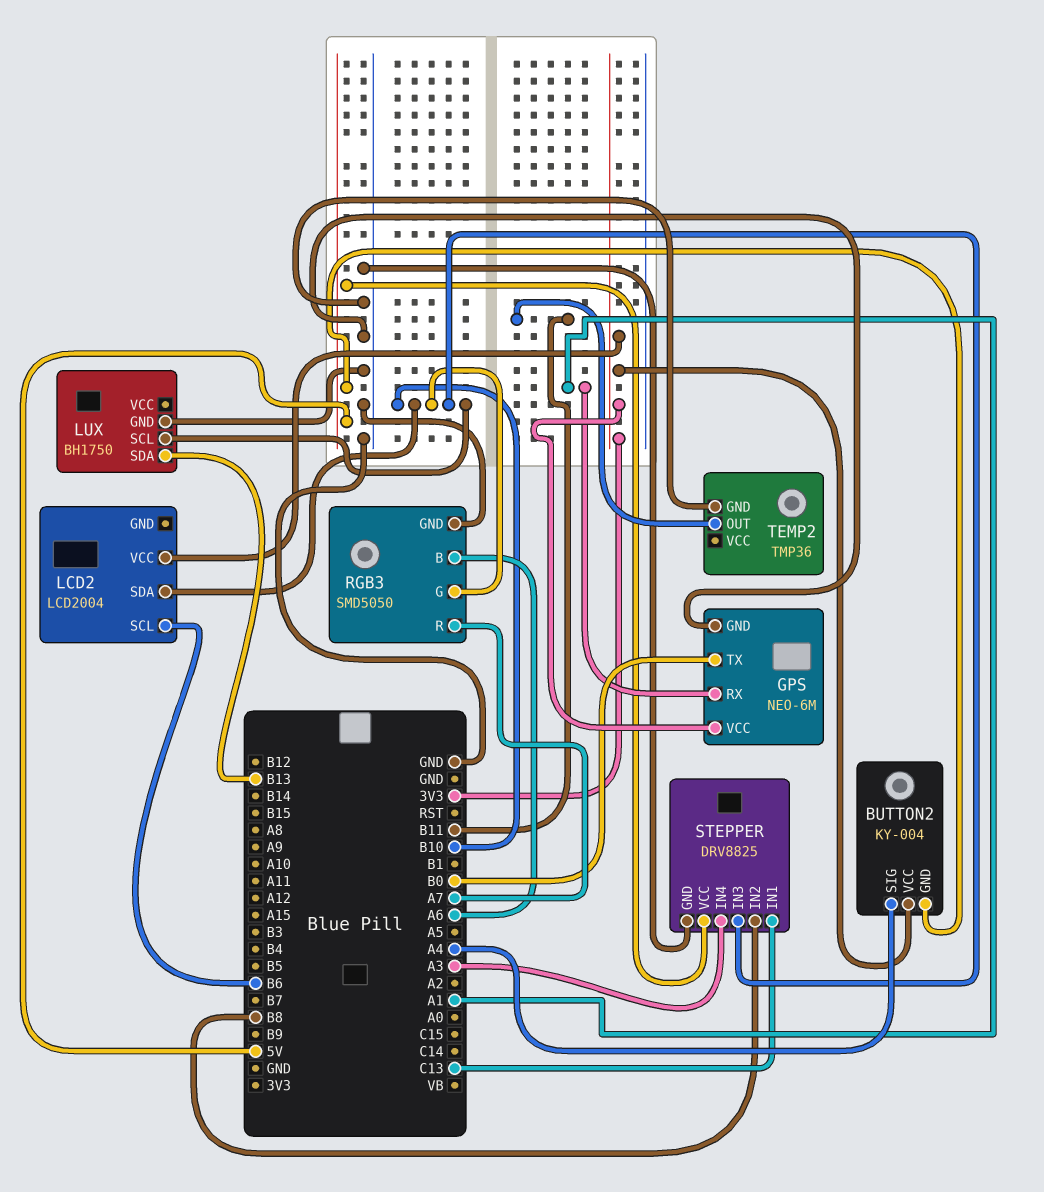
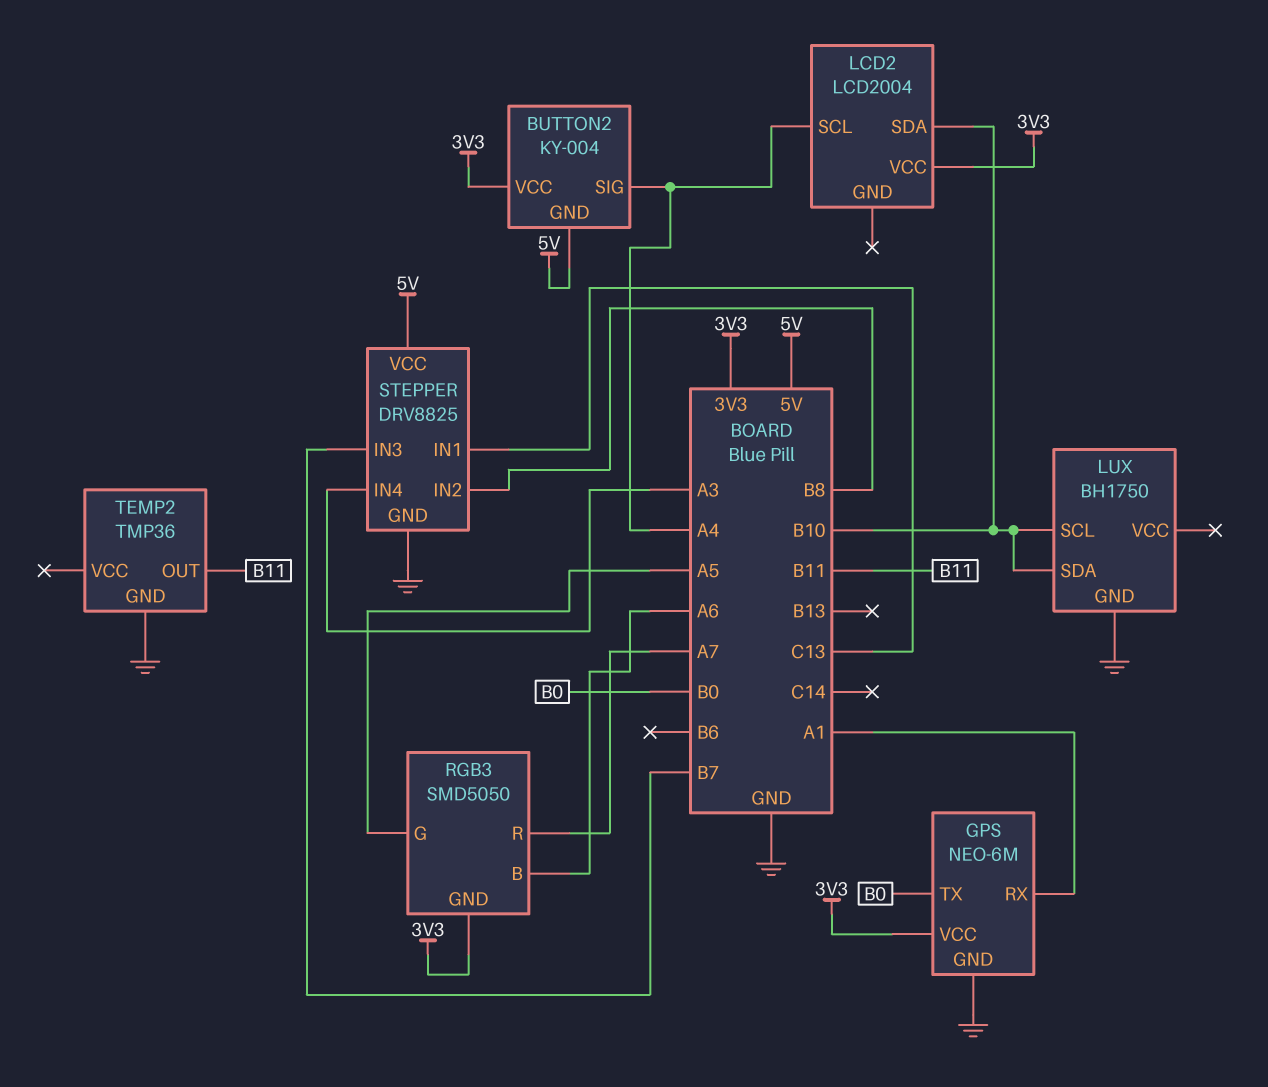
LCD2 pin SCL: B6 -> A4
LUX pin SDA: B13 -> B10
RGB3 pin G: B10 -> A5
RGB3 pin GND: GND -> 3V3
STEPPER pin IN3: B10 -> B7

